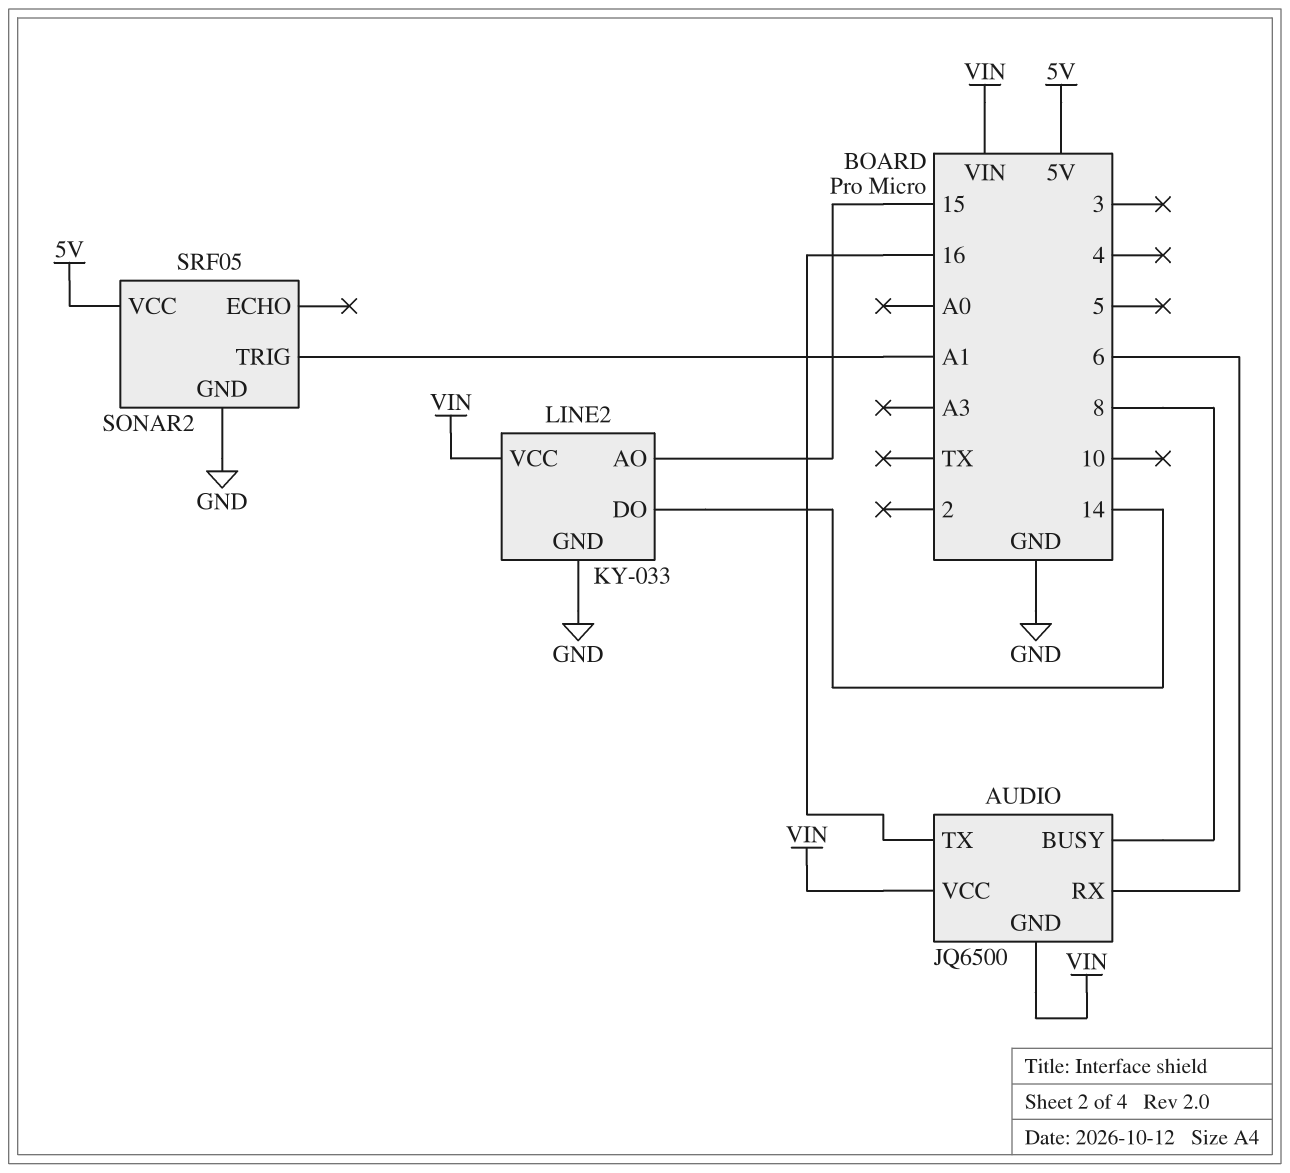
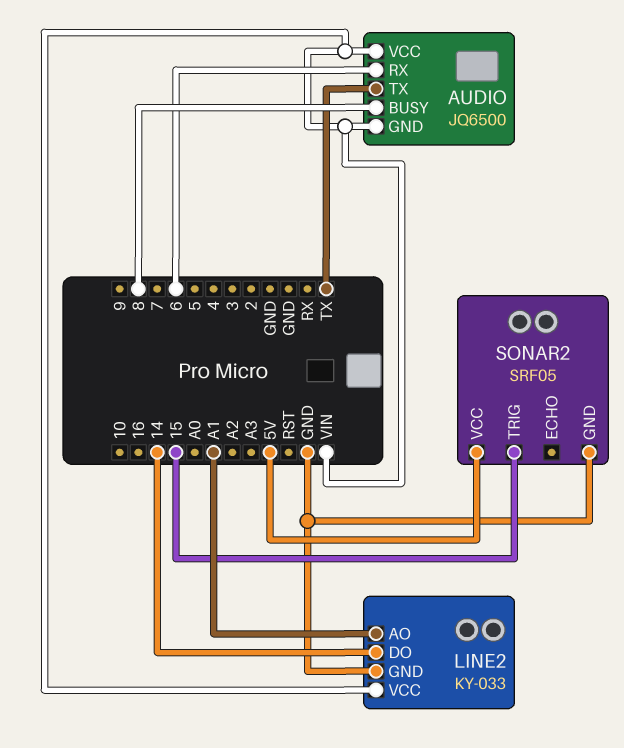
AUDIO pin TX: 16 -> TX
LINE2 pin AO: 15 -> A1
SONAR2 pin TRIG: A1 -> 15

